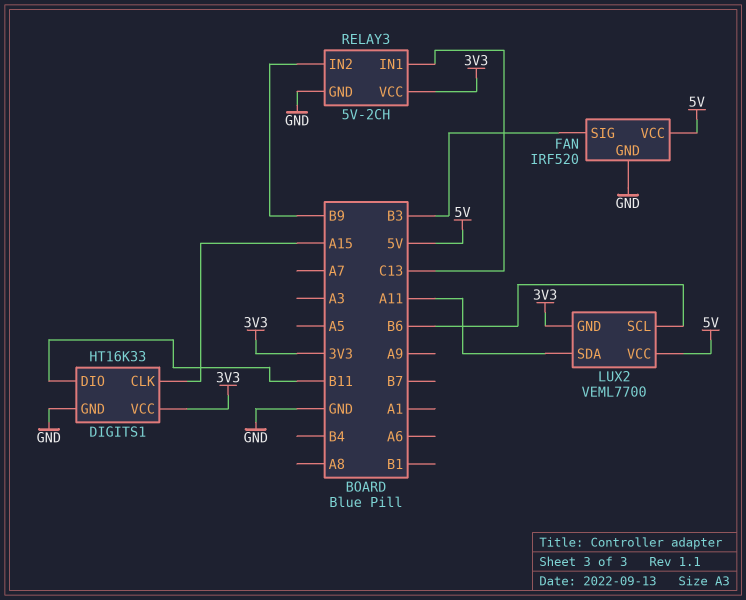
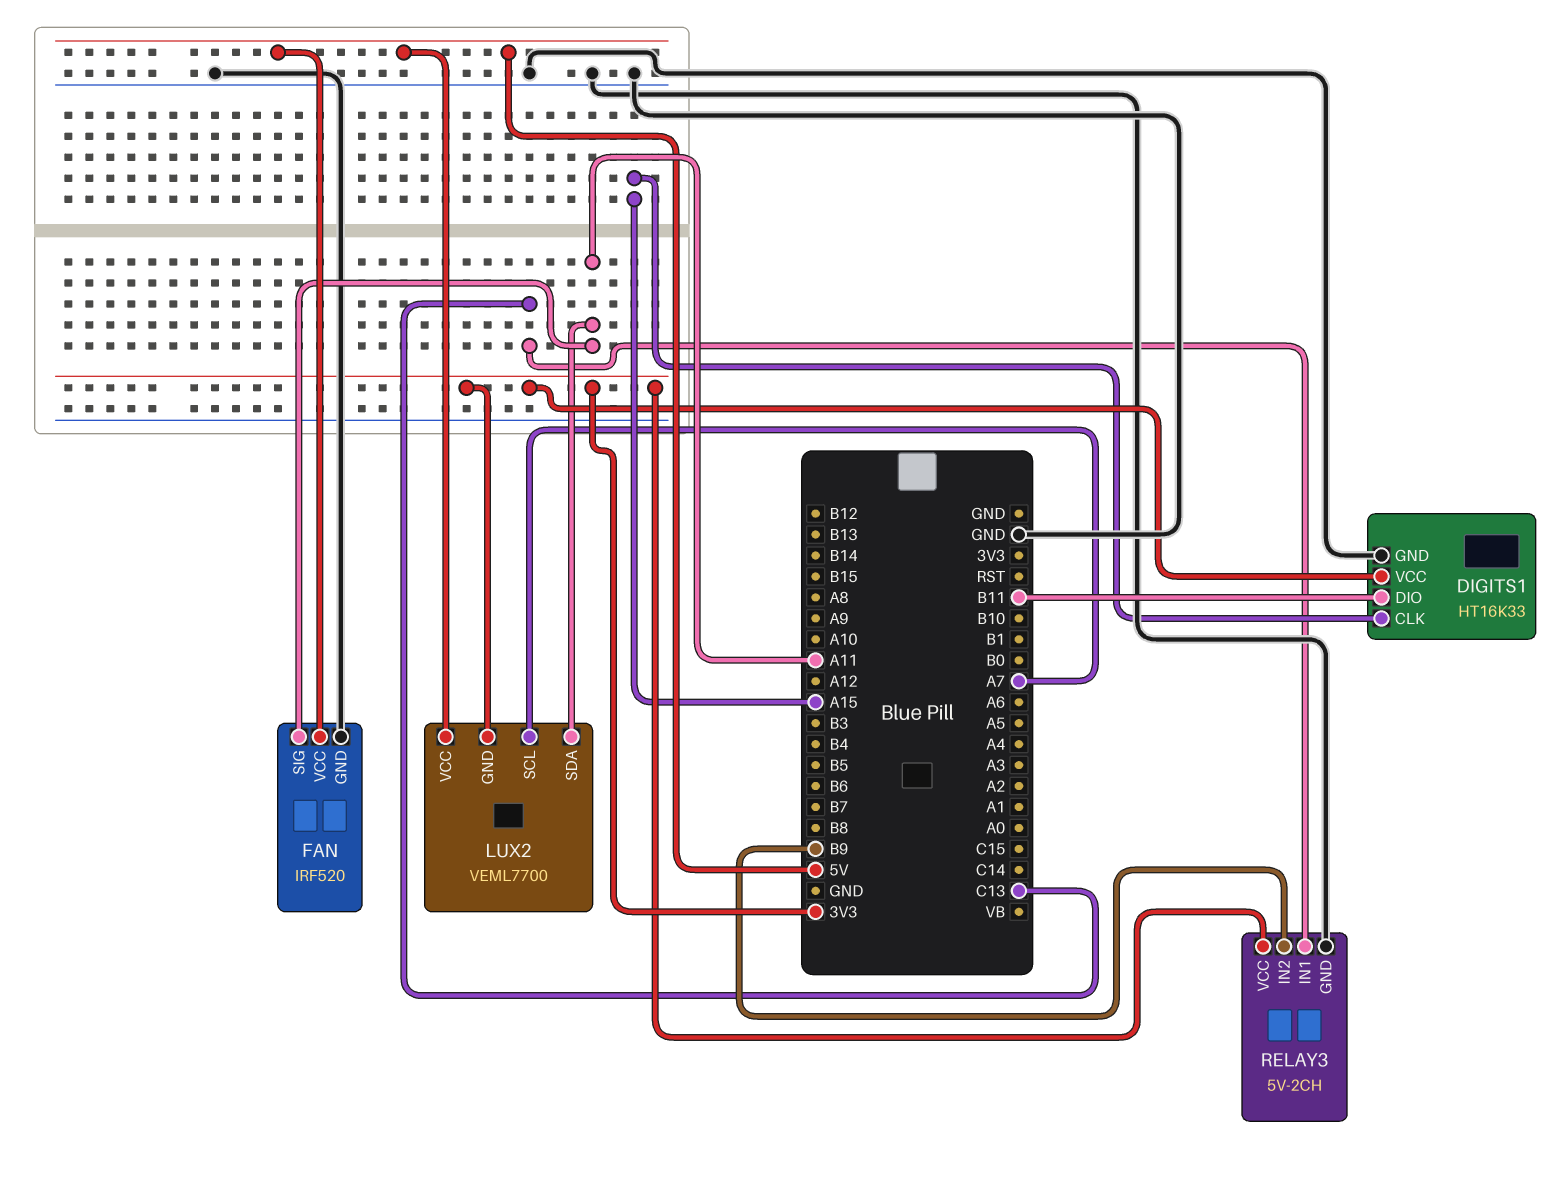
FAN pin SIG: B3 -> A11
LUX2 pin SCL: B6 -> A7

